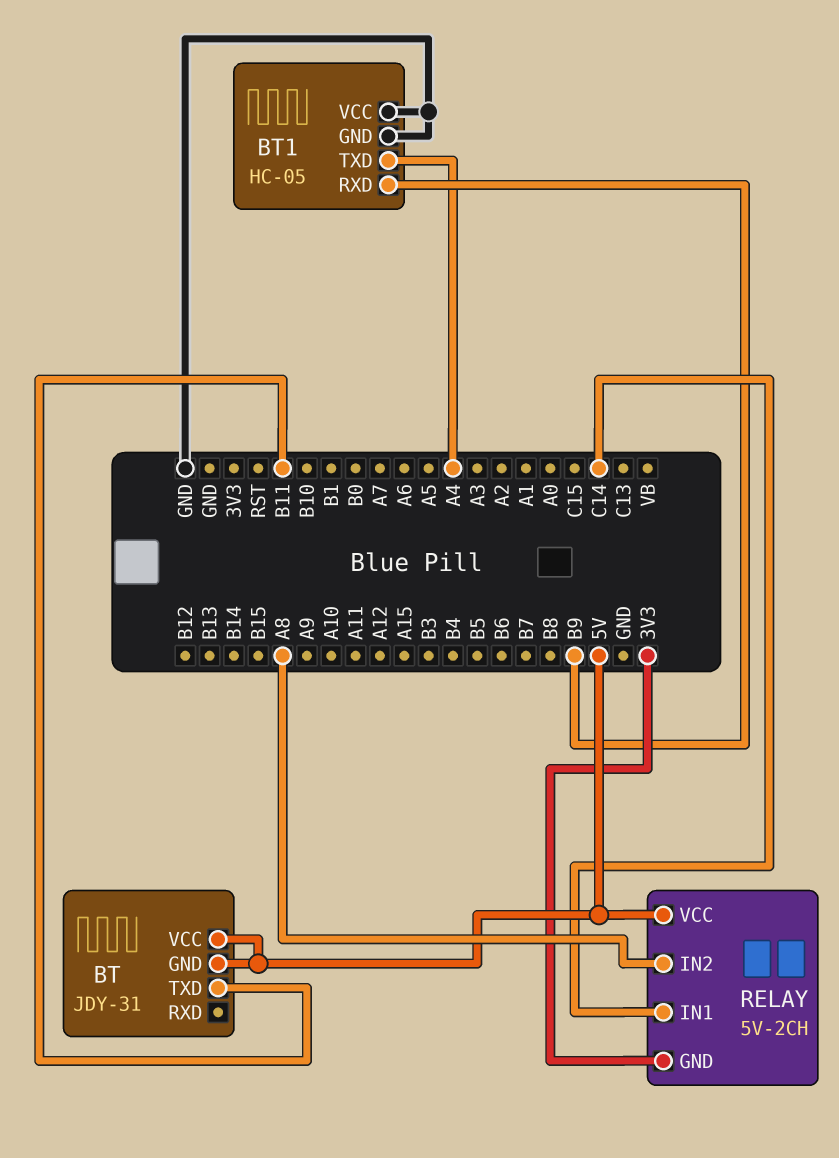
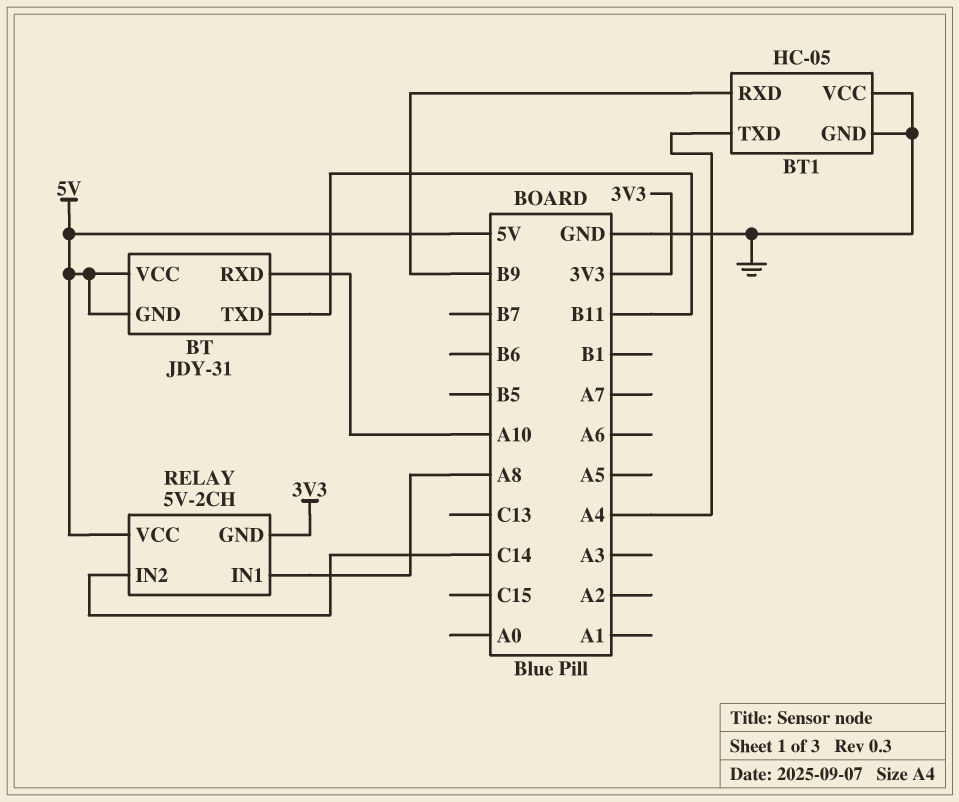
BT pin RXD: none -> A10
RELAY pin IN1: C14 -> A8
RELAY pin IN2: A8 -> C14

